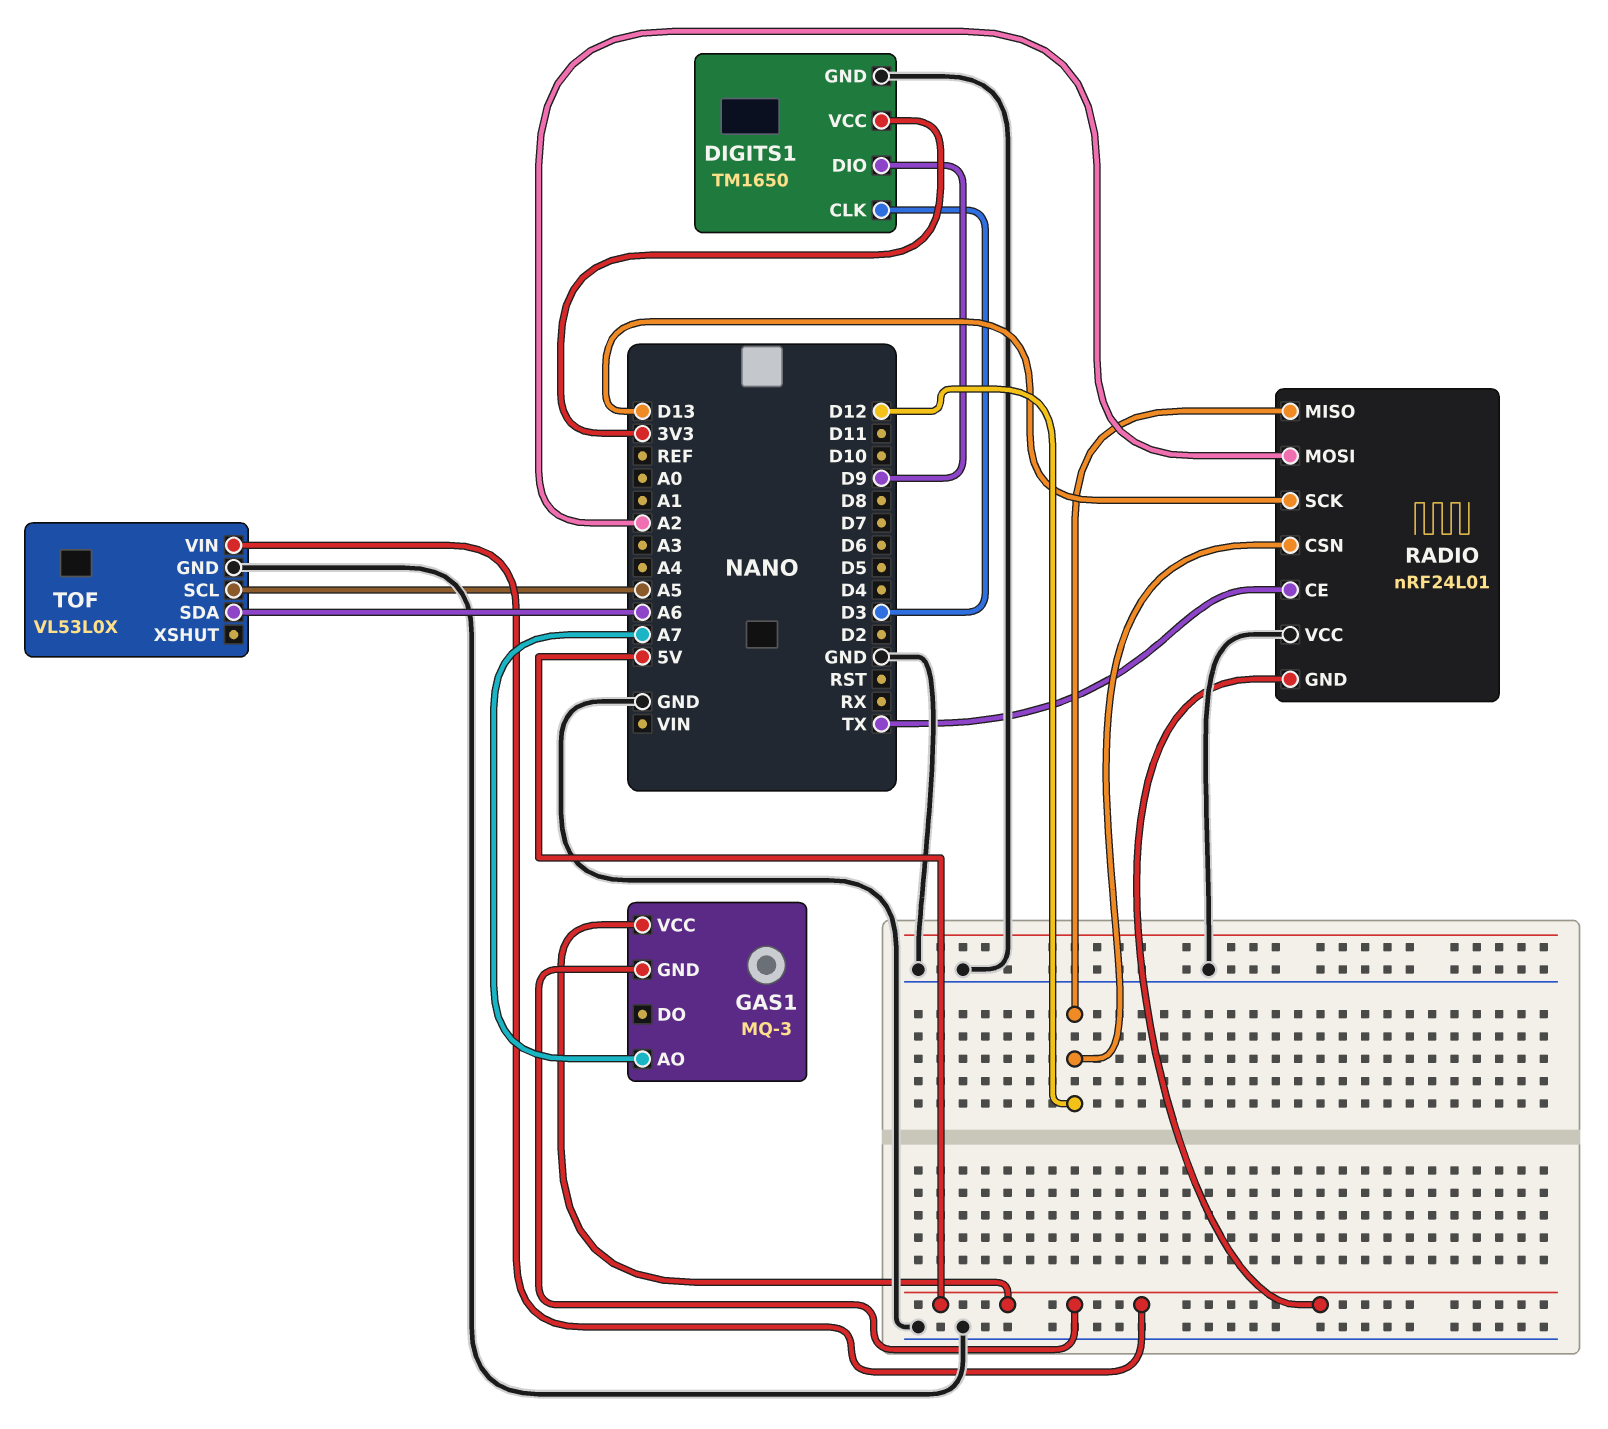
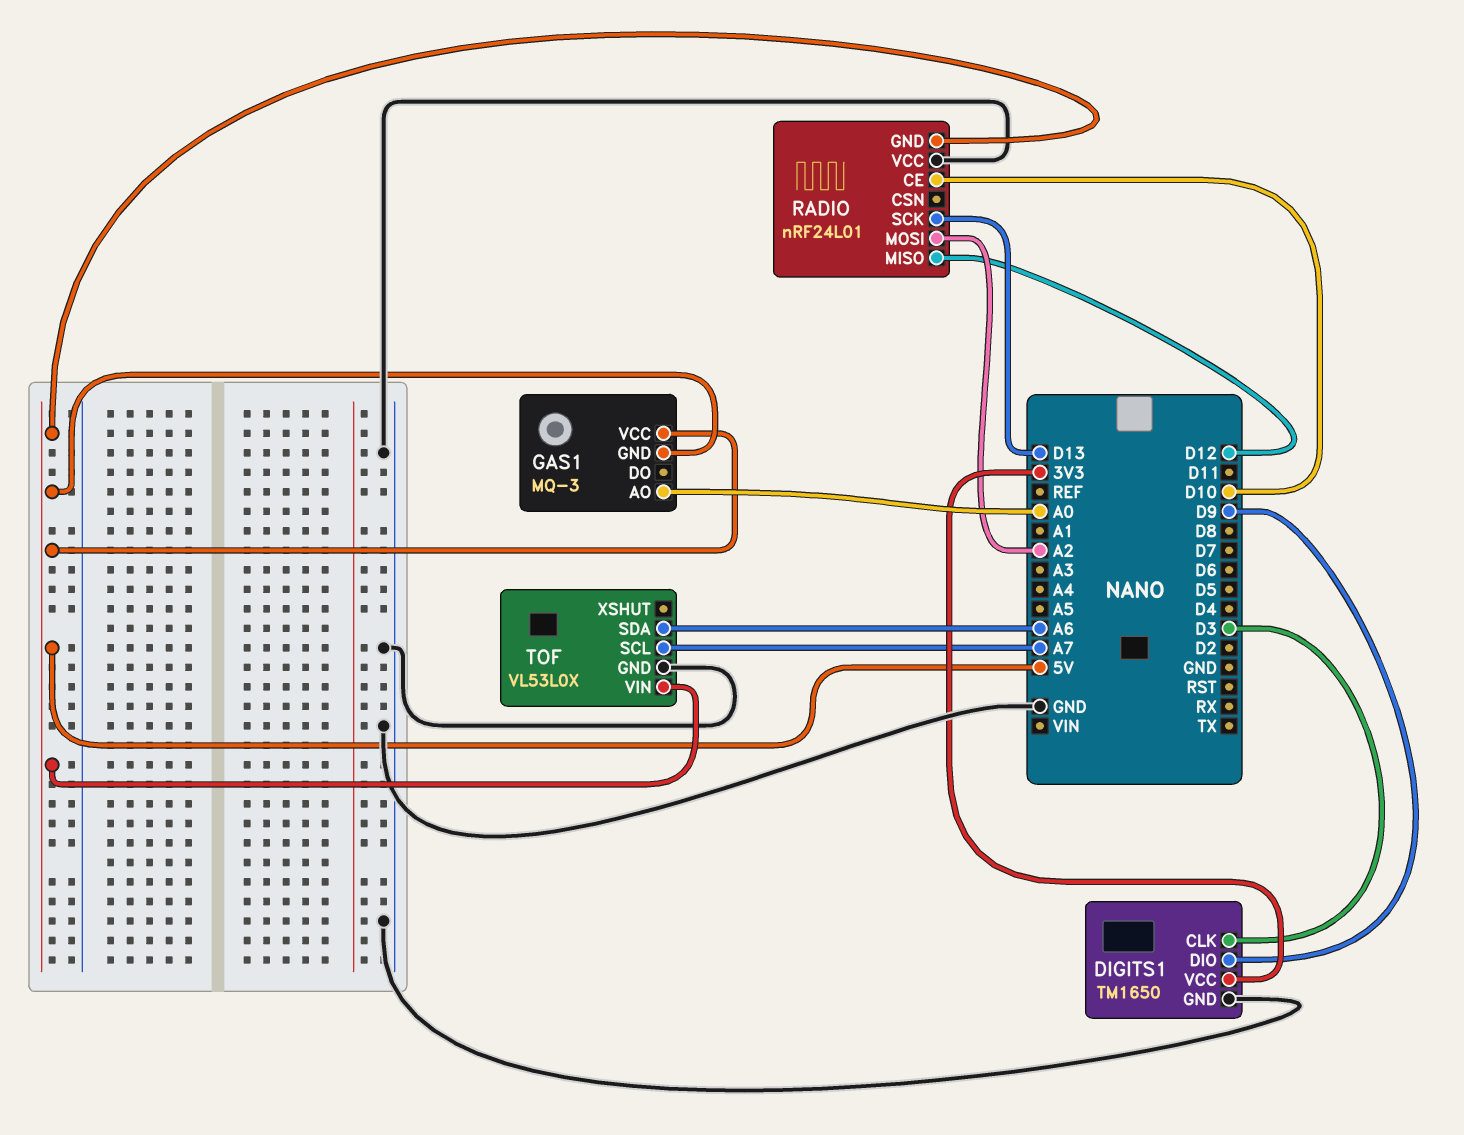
GAS1 pin AO: A7 -> A0
RADIO pin CE: TX -> D10
RADIO pin CSN: D12 -> none
TOF pin SCL: A5 -> A7

